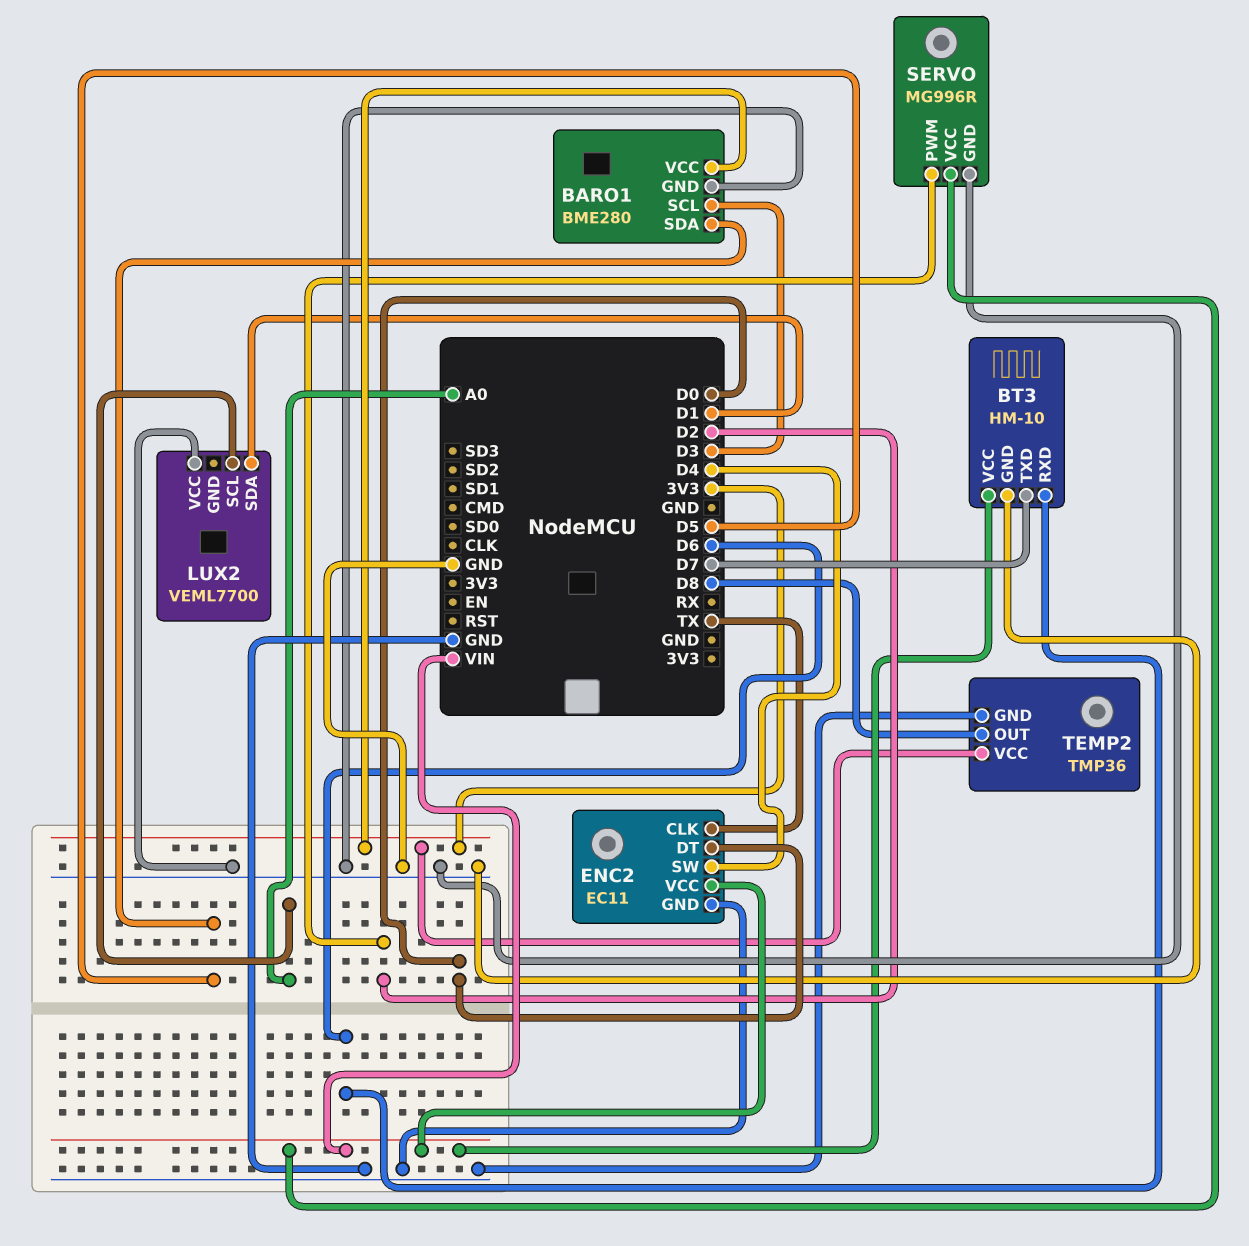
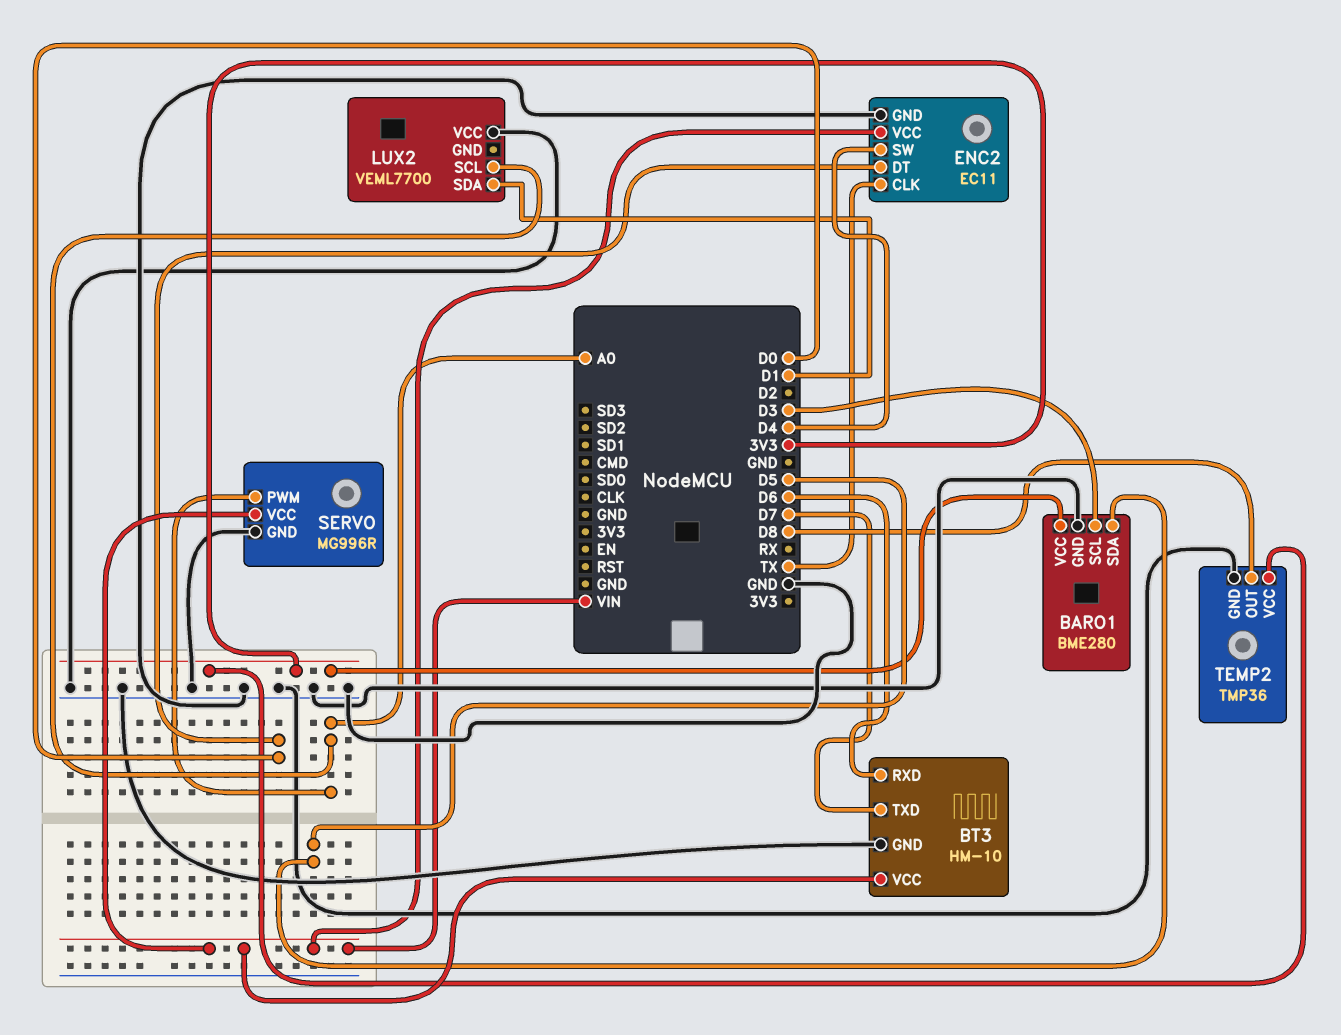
SERVO pin PWM: D2 -> A0

